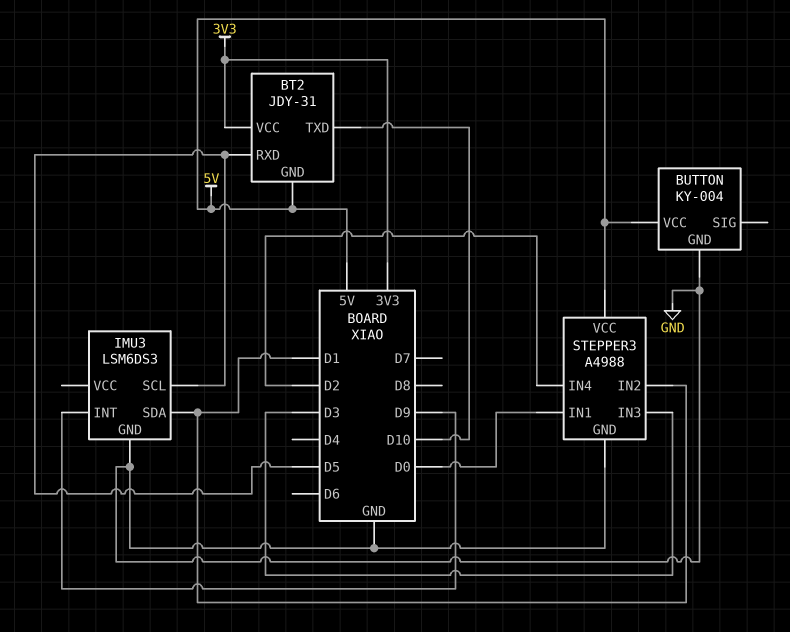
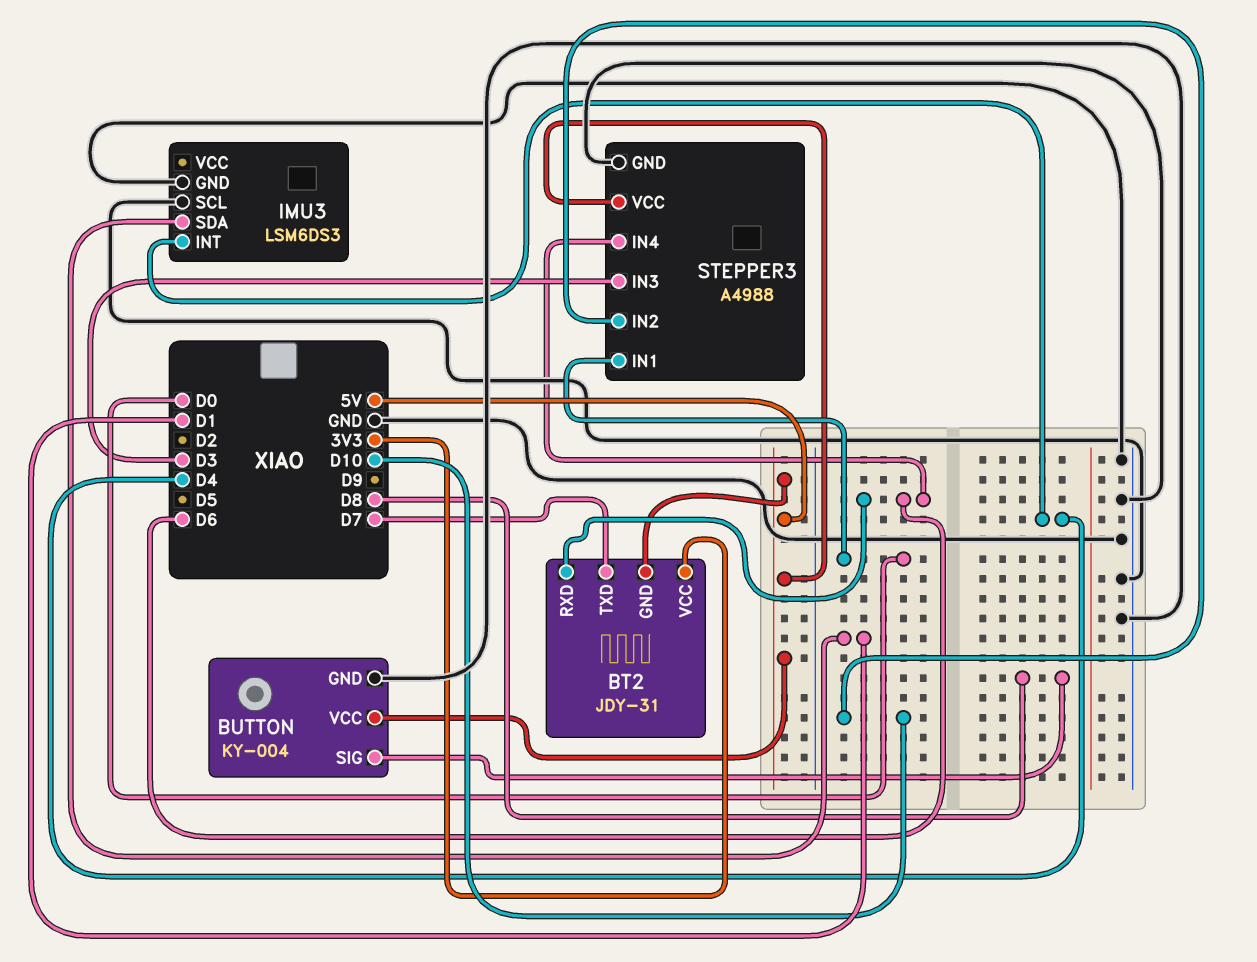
BT2 pin RXD: D5 -> D6
BT2 pin TXD: D10 -> D7
BUTTON pin SIG: none -> D8
IMU3 pin INT: D9 -> D4
IMU3 pin SCL: D5 -> GND
STEPPER3 pin IN2: D1 -> D10
STEPPER3 pin IN4: D2 -> D6

